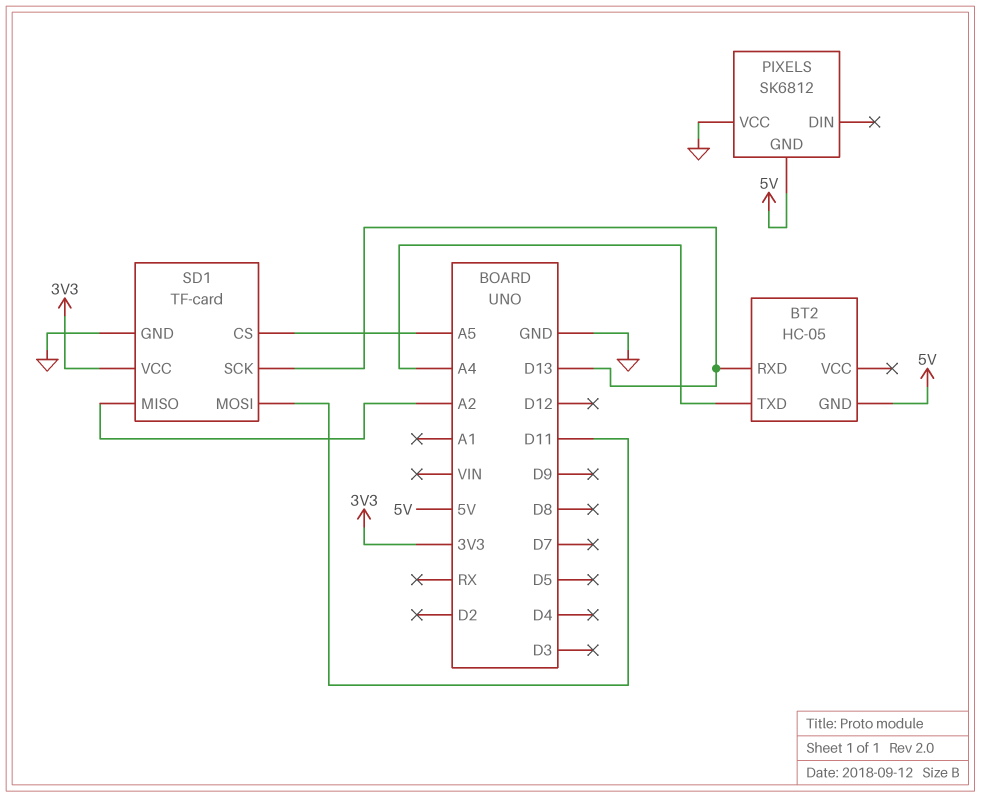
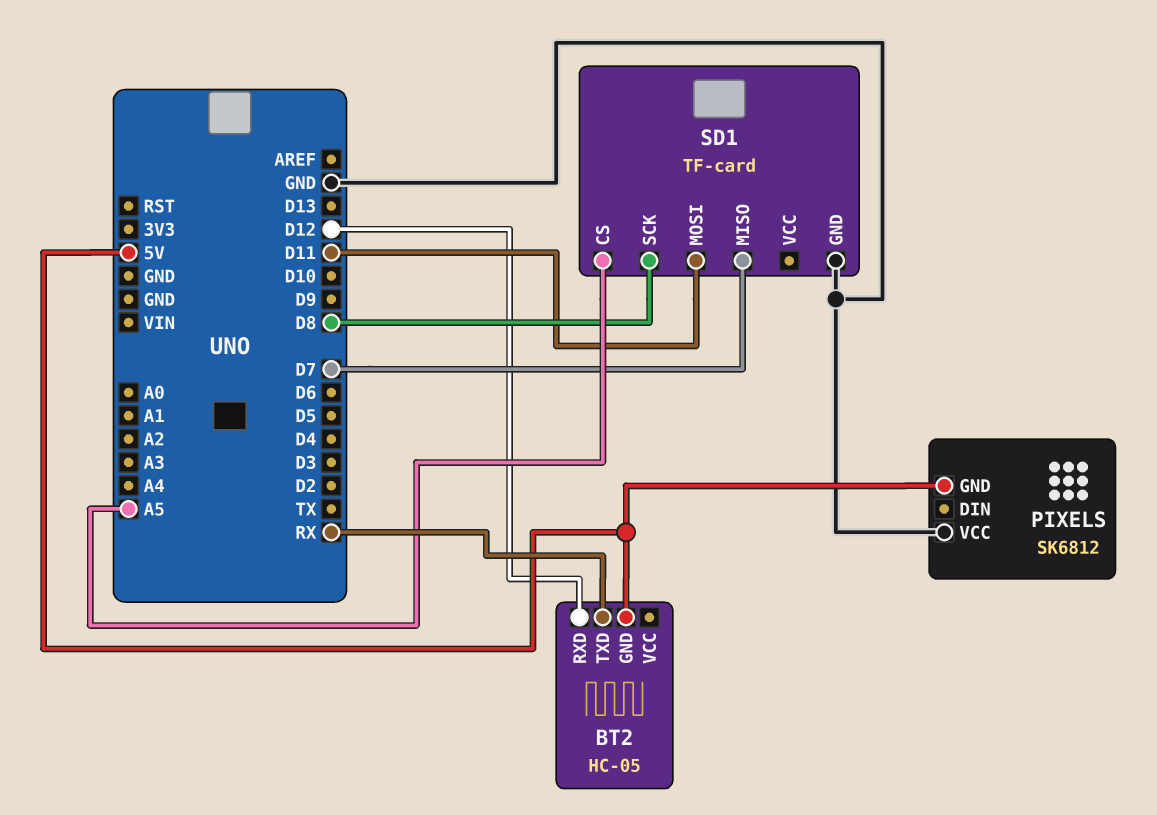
BT2 pin RXD: D13 -> D12
BT2 pin TXD: A4 -> RX
SD1 pin MISO: A2 -> D7
SD1 pin SCK: D13 -> D8
SD1 pin VCC: 3V3 -> none

